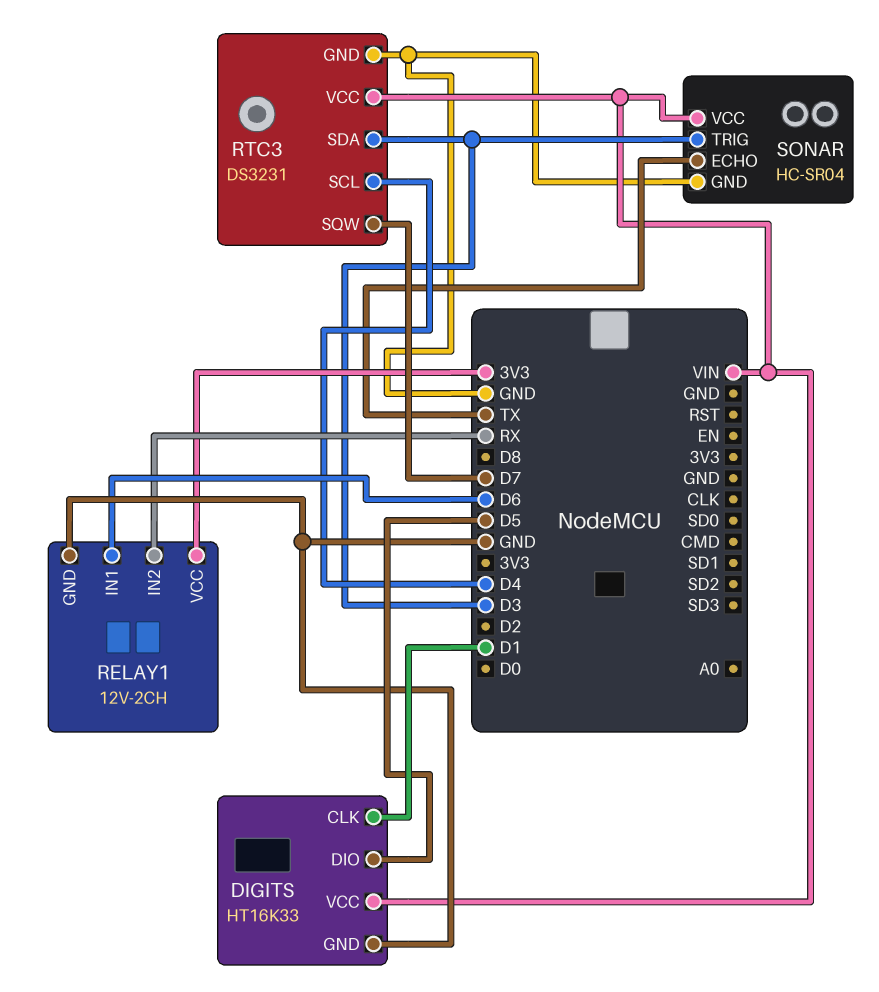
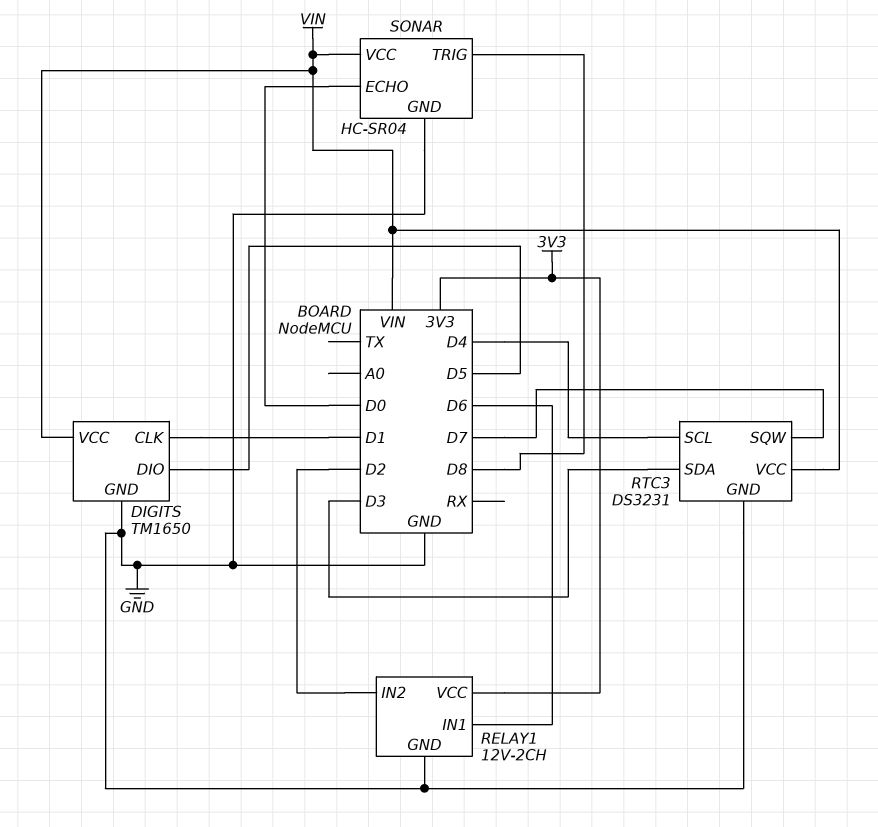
DIGITS: HT16K33 -> TM1650
RELAY1 pin IN2: RX -> D2
SONAR pin ECHO: TX -> D0
SONAR pin TRIG: D3 -> D8

